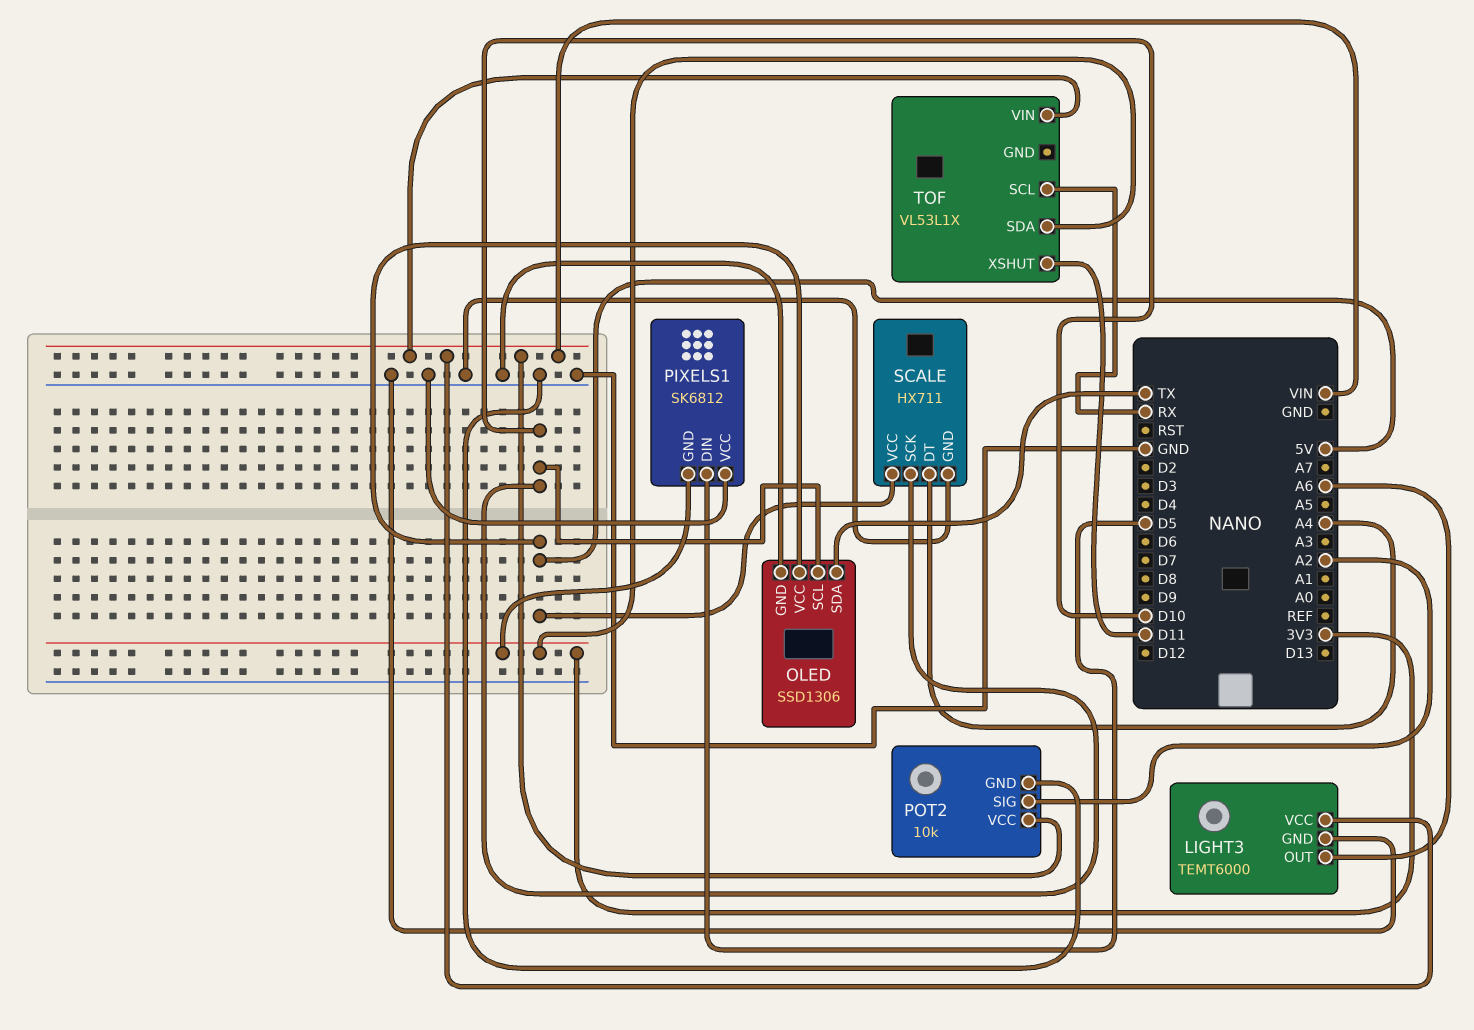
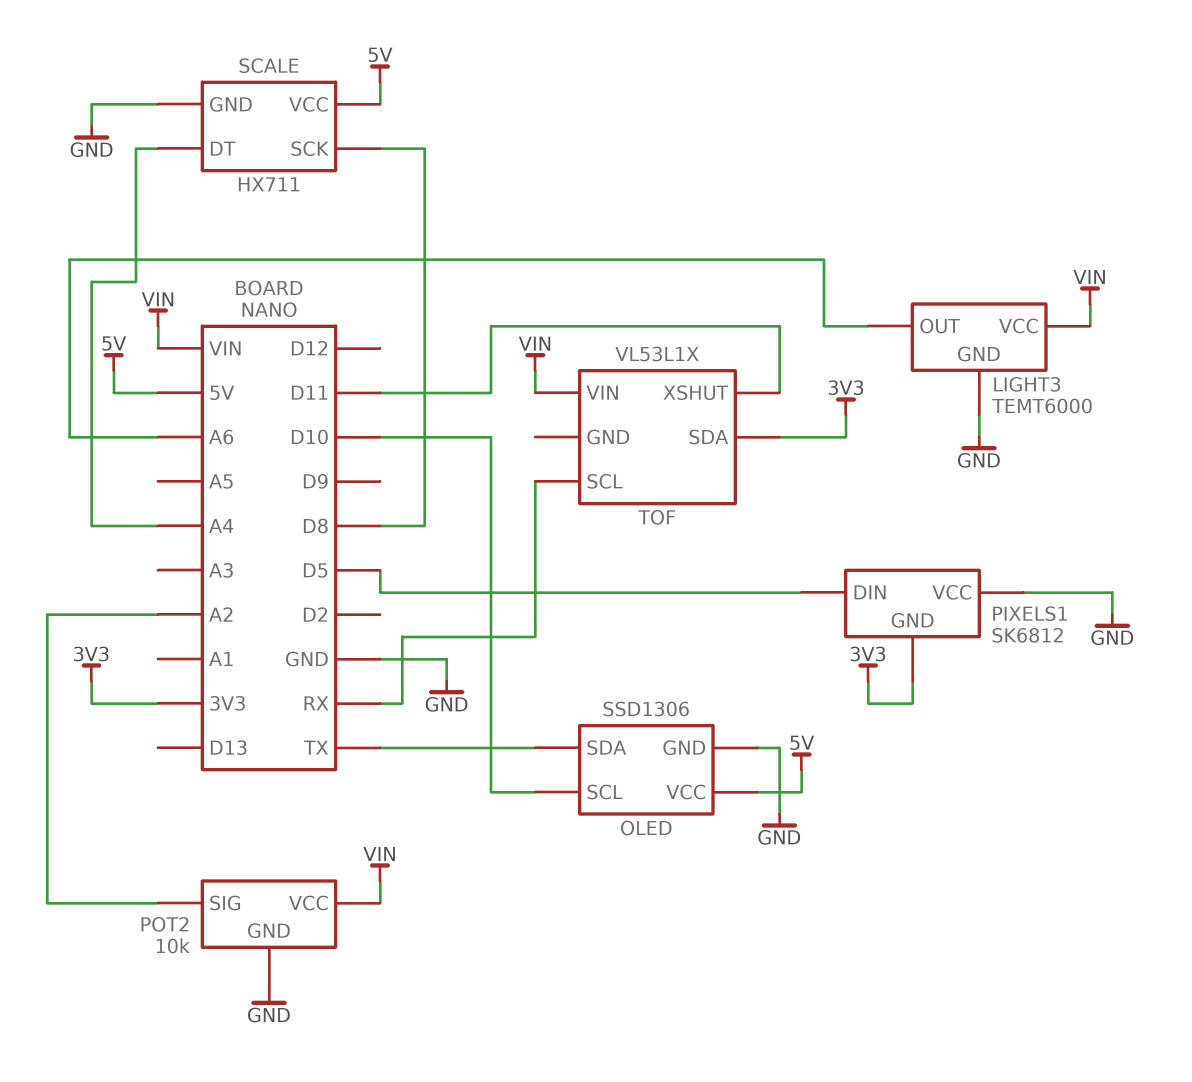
SCALE pin SCK: D10 -> D8

